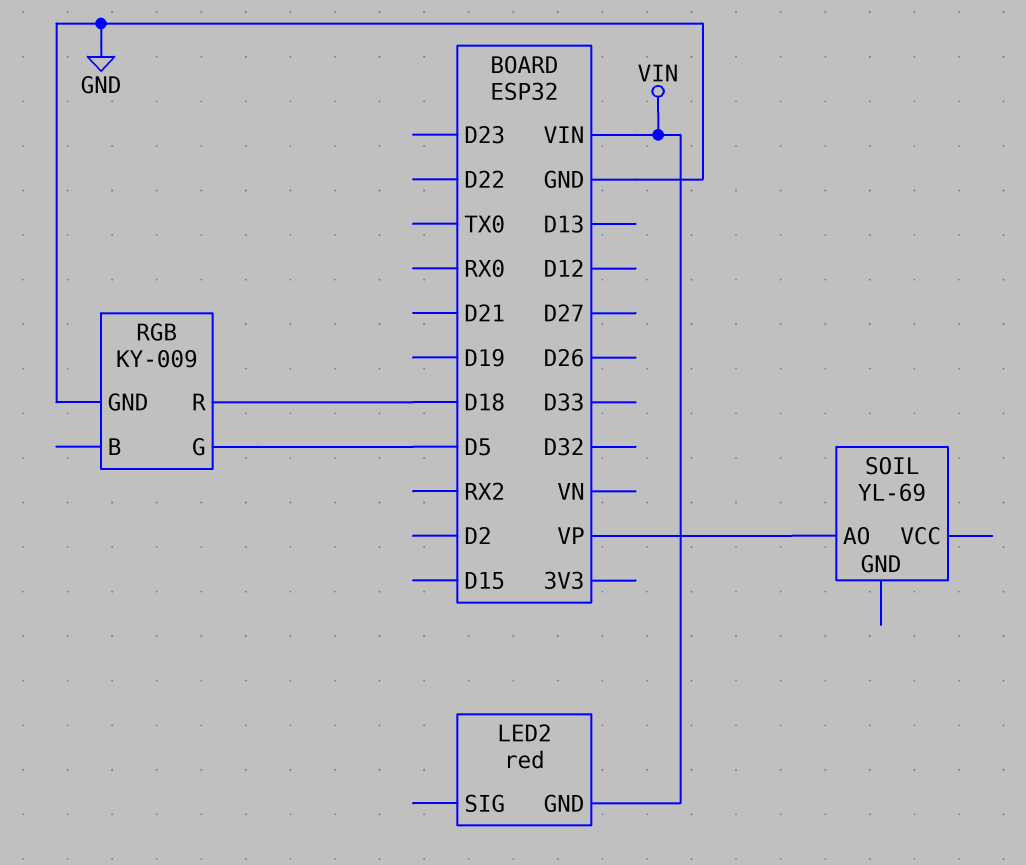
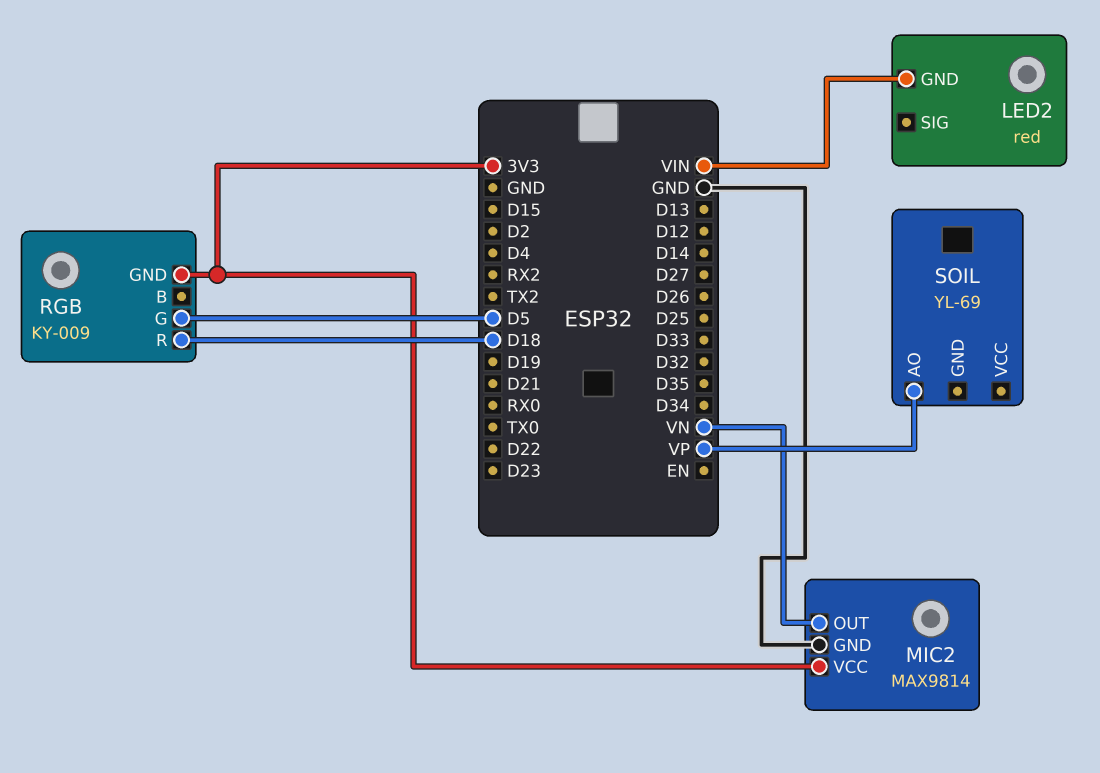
MIC2: none -> MAX9814
MIC2 pin GND: none -> GND
MIC2 pin OUT: none -> VN
MIC2 pin VCC: none -> 3V3
RGB pin GND: GND -> 3V3

